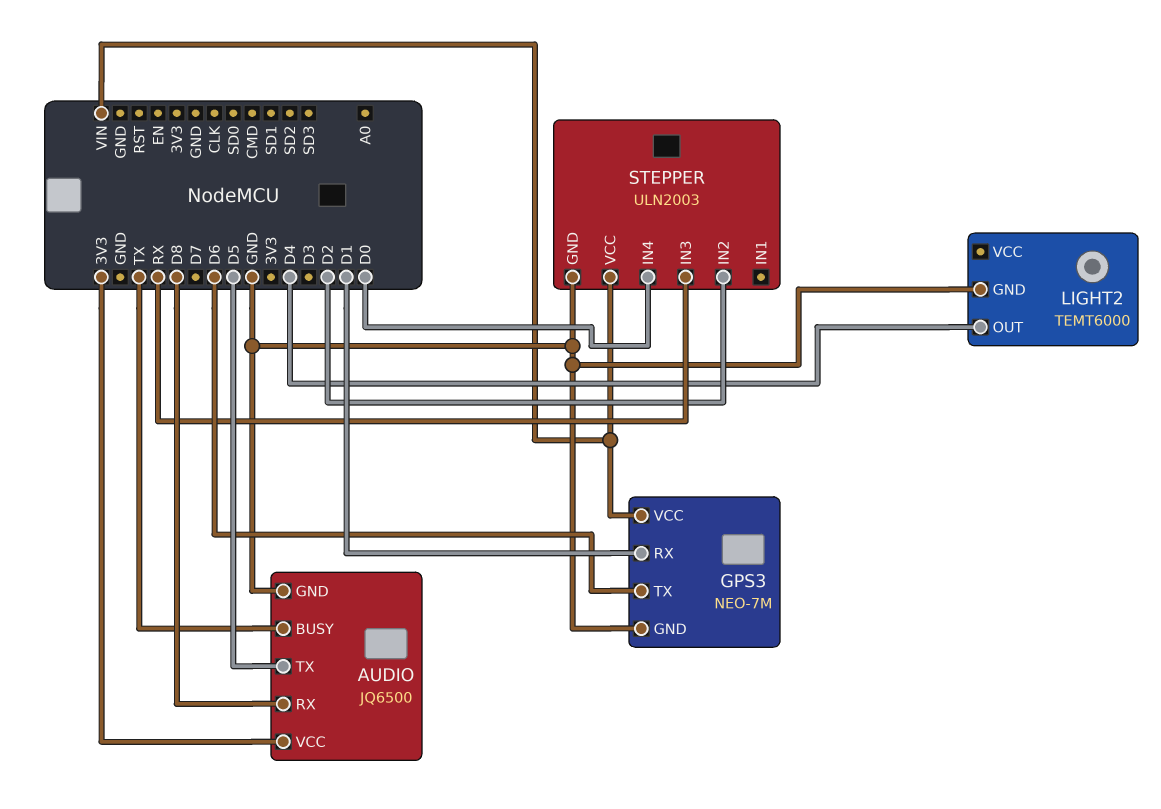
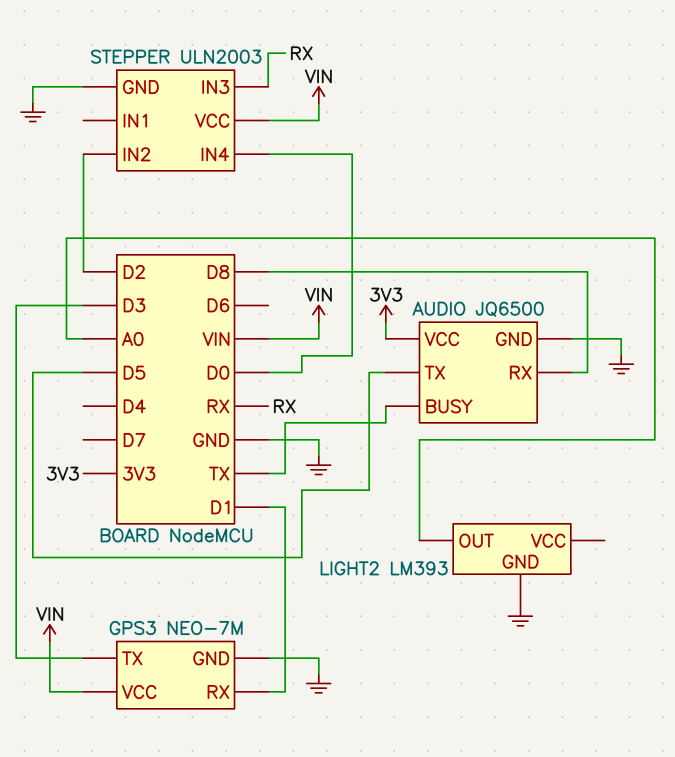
GPS3 pin TX: D6 -> D3
LIGHT2: TEMT6000 -> LM393
LIGHT2 pin OUT: D4 -> A0

